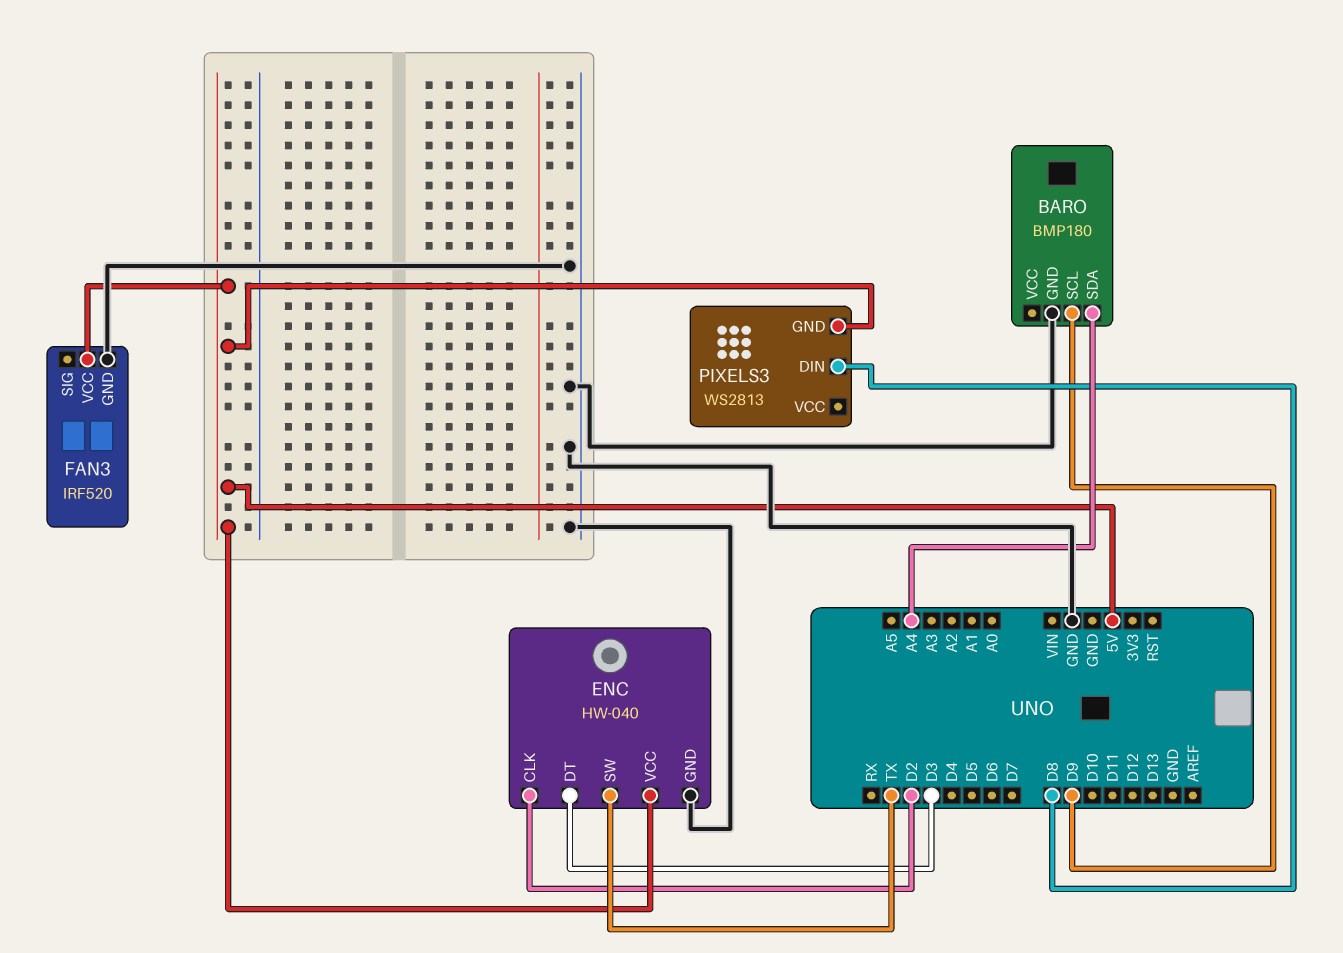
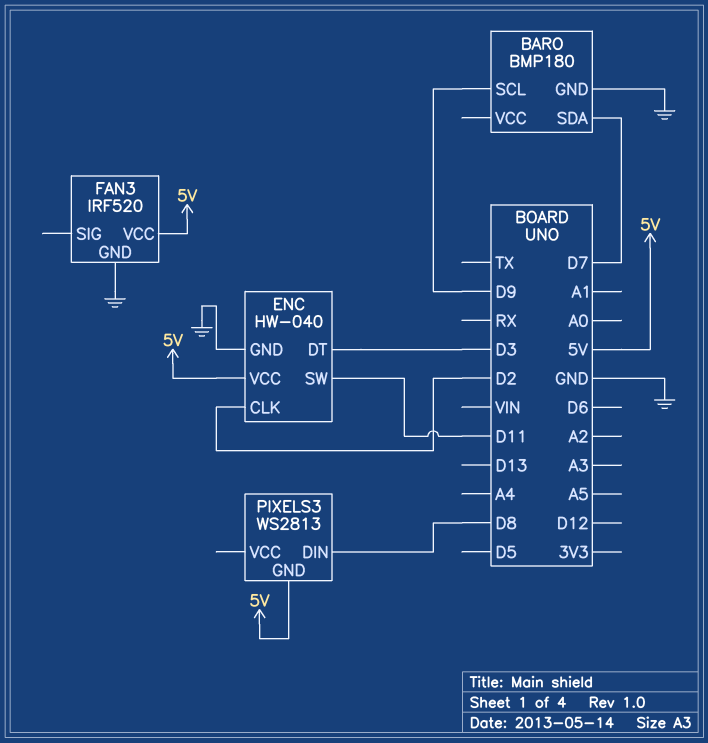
BARO pin SDA: A4 -> D7
ENC pin SW: TX -> D11

